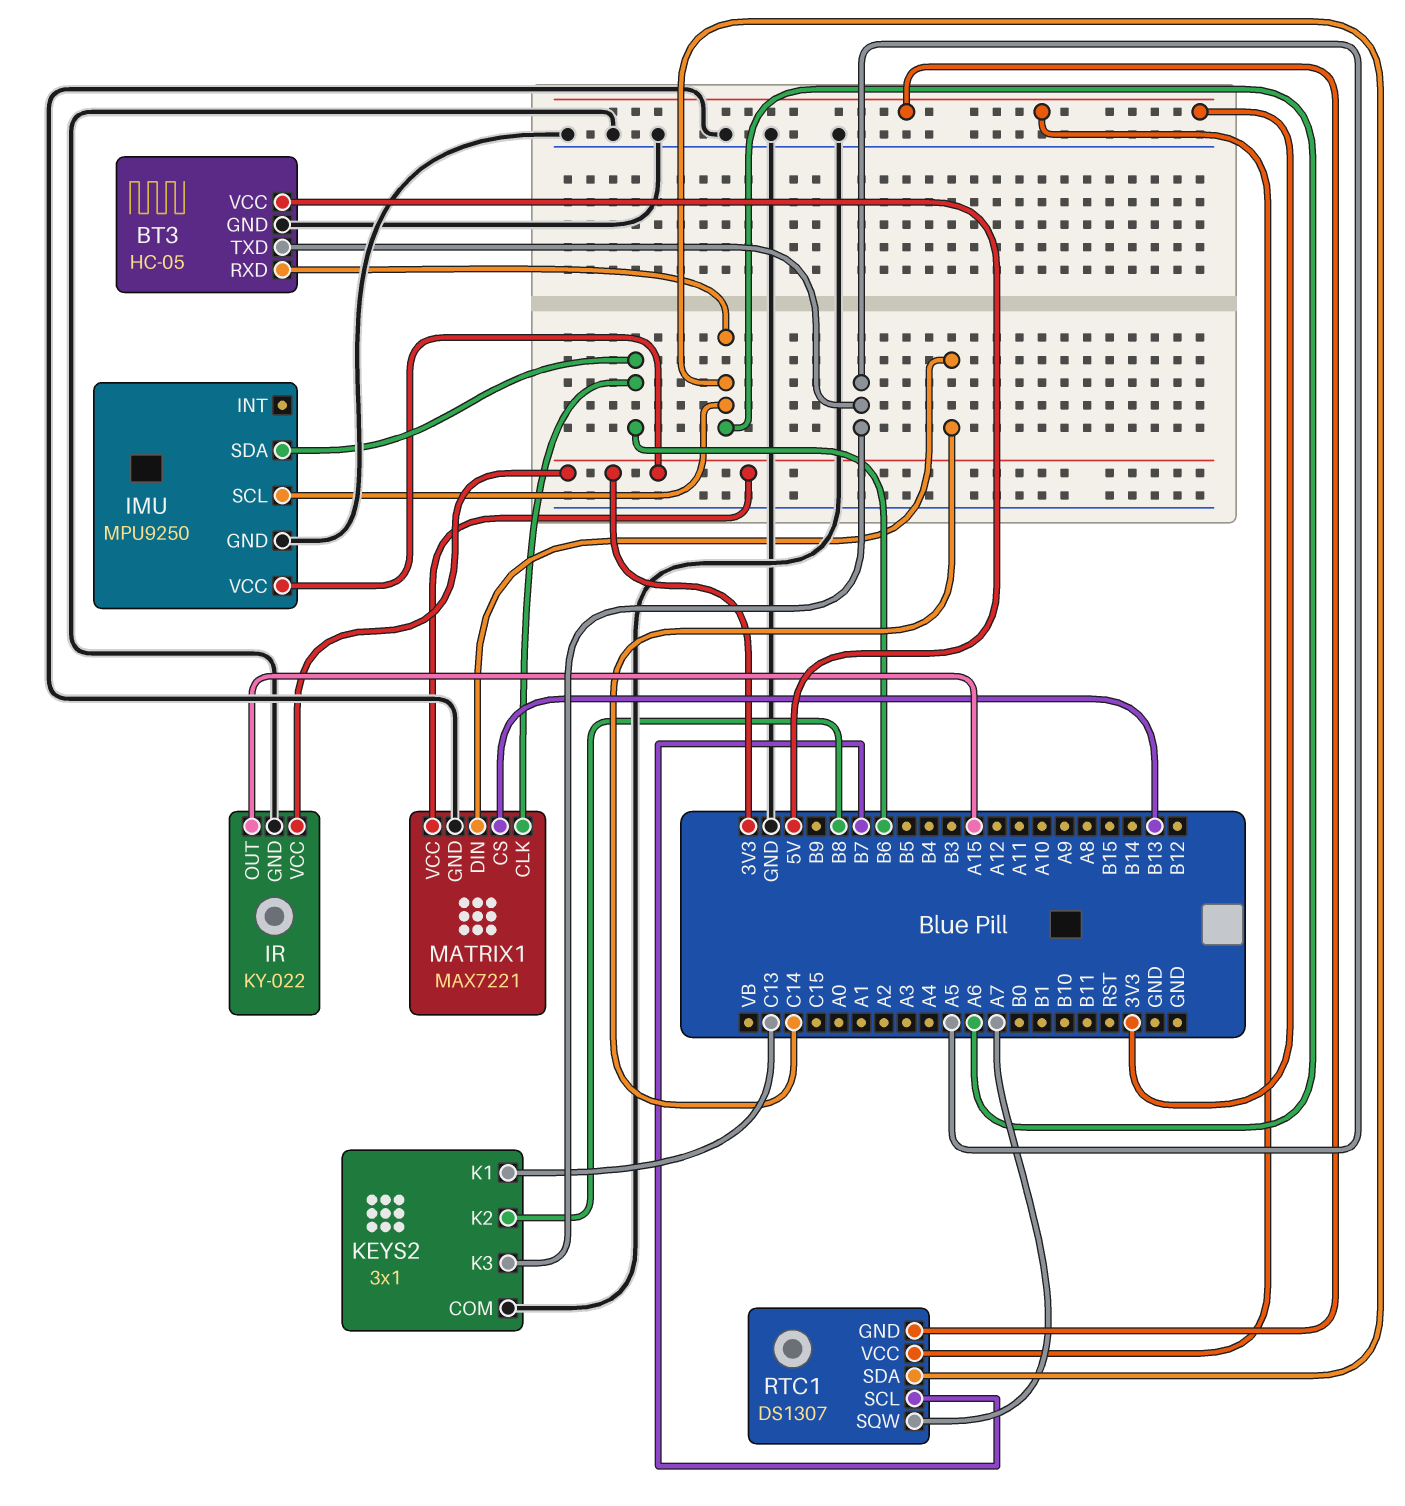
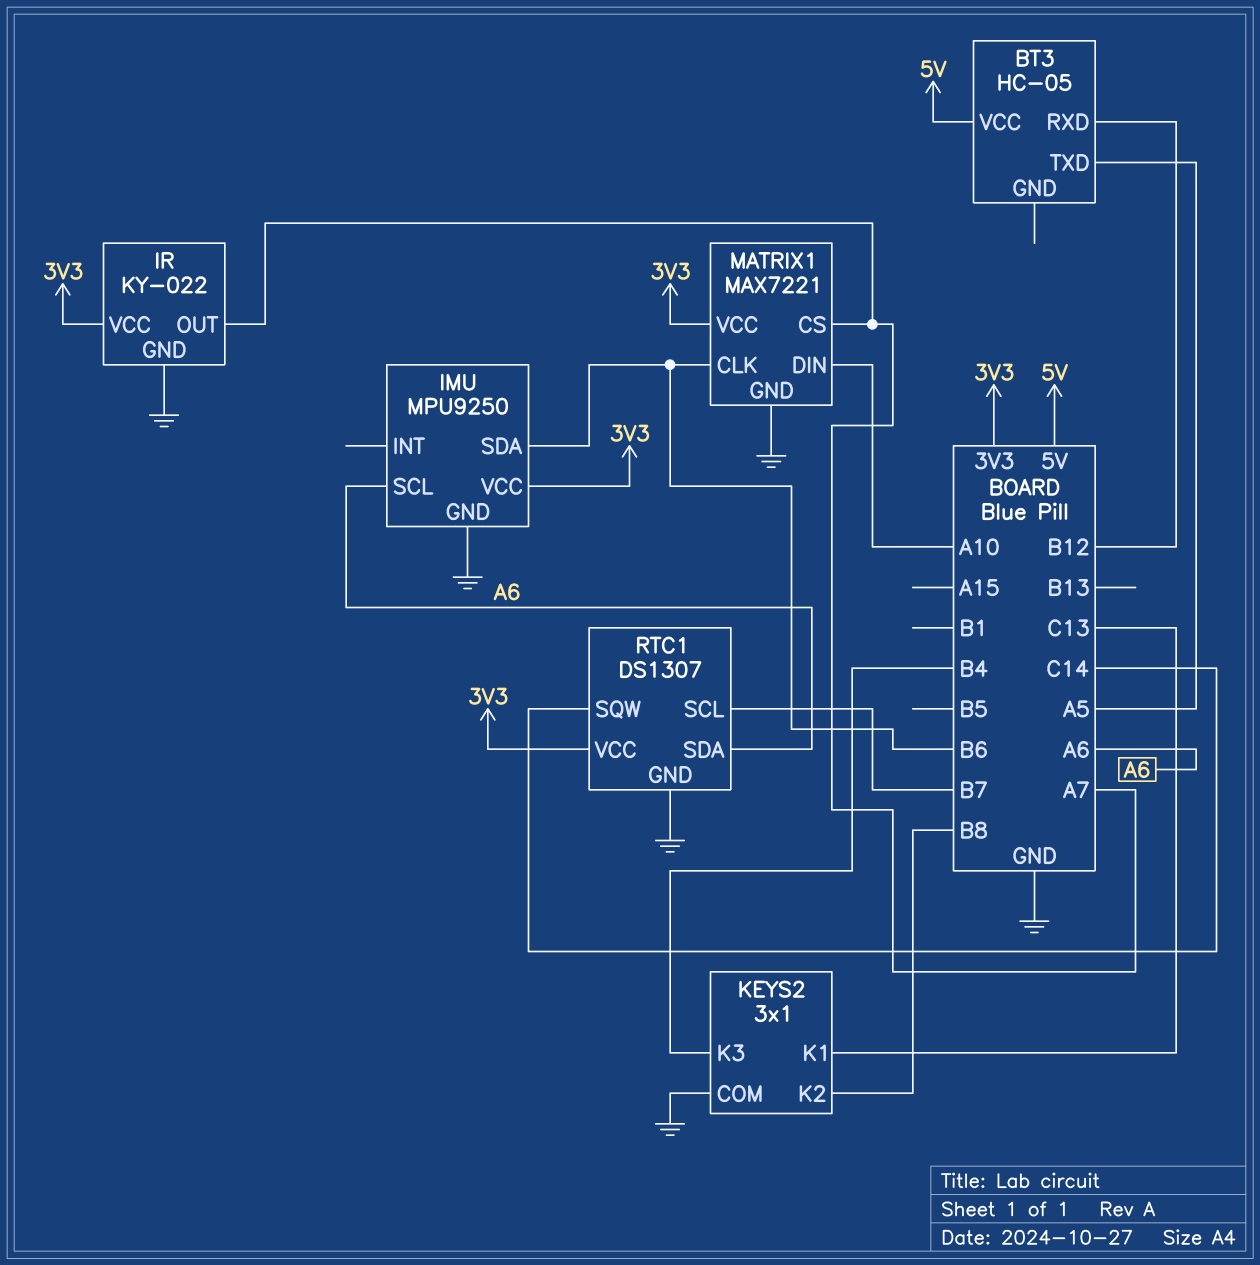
BT3 pin GND: GND -> none
BT3 pin RXD: A6 -> B12
IR pin OUT: A15 -> A7
KEYS2 pin K3: A5 -> B4
MATRIX1 pin CS: B13 -> A7
MATRIX1 pin DIN: C14 -> A10
RTC1 pin GND: 3V3 -> GND
RTC1 pin SQW: A7 -> C14

